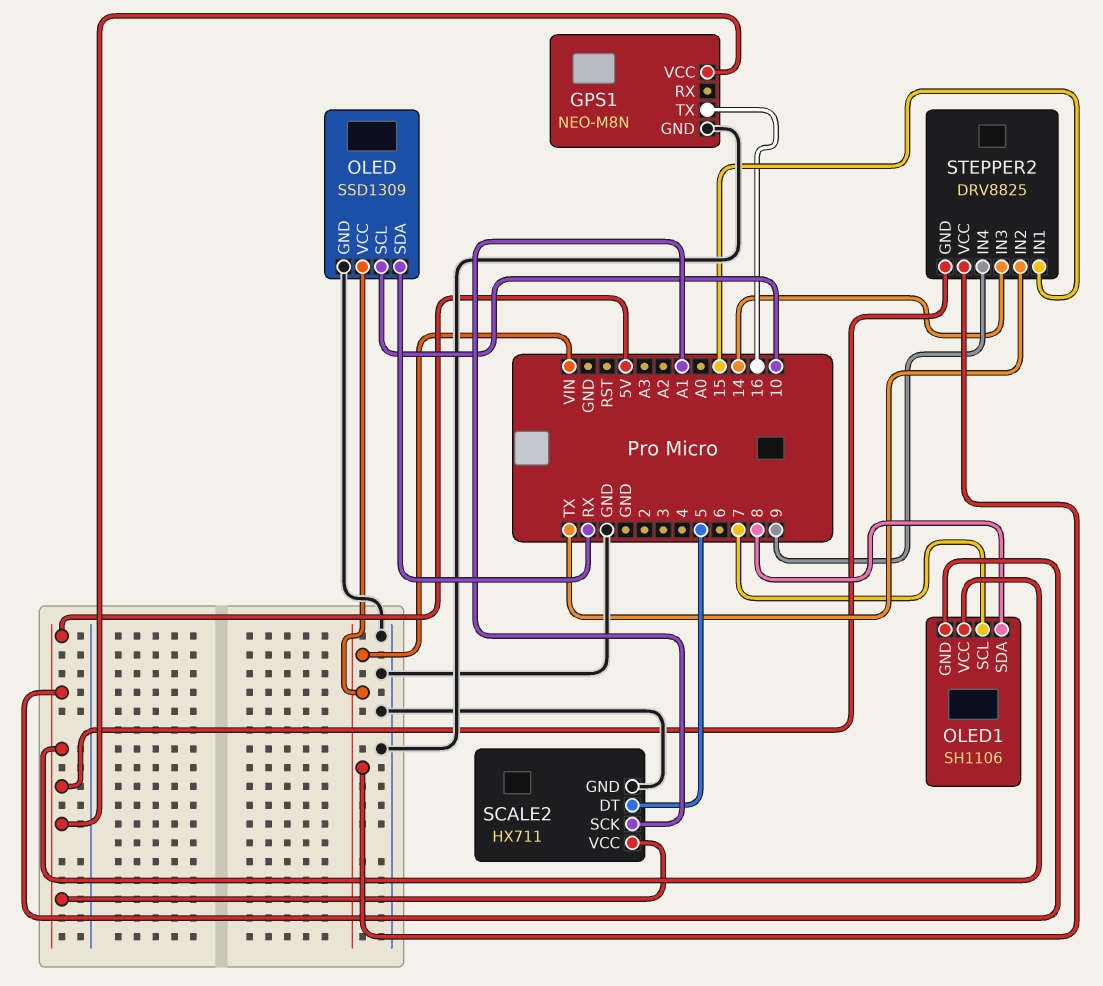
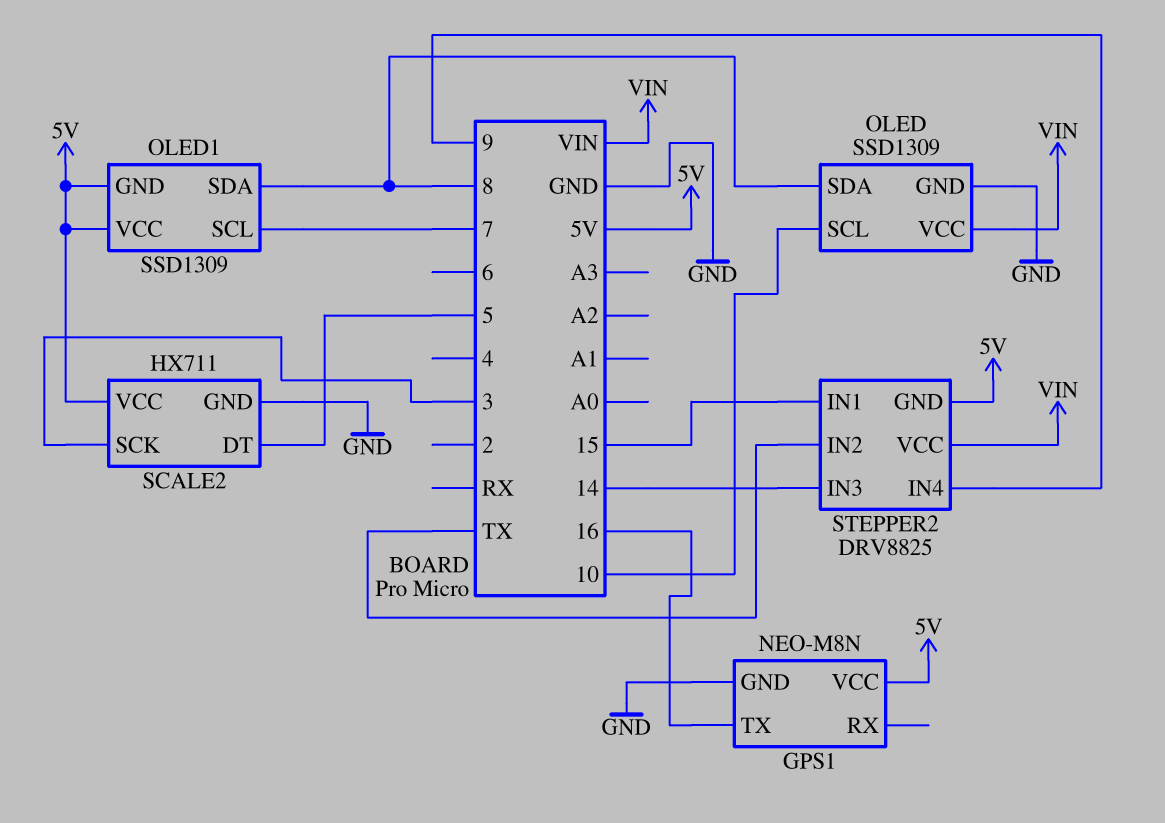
OLED pin SDA: RX -> 8
OLED1: SH1106 -> SSD1309
SCALE2 pin SCK: A1 -> 3

